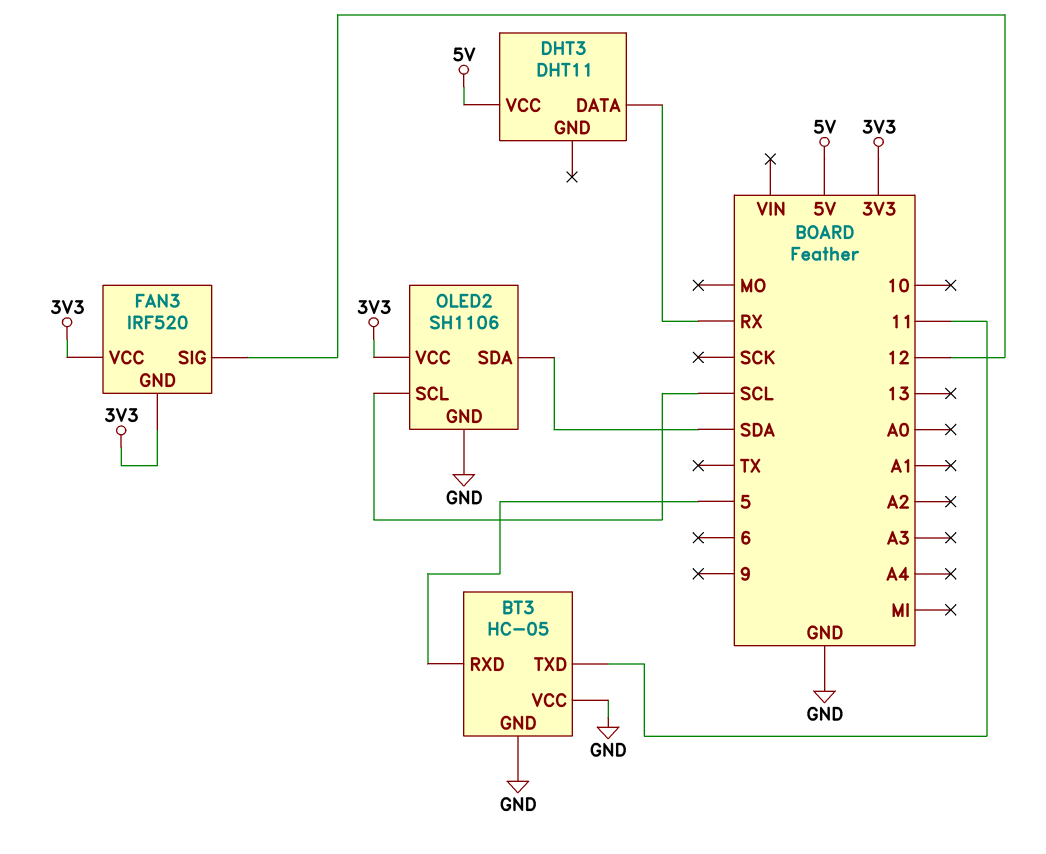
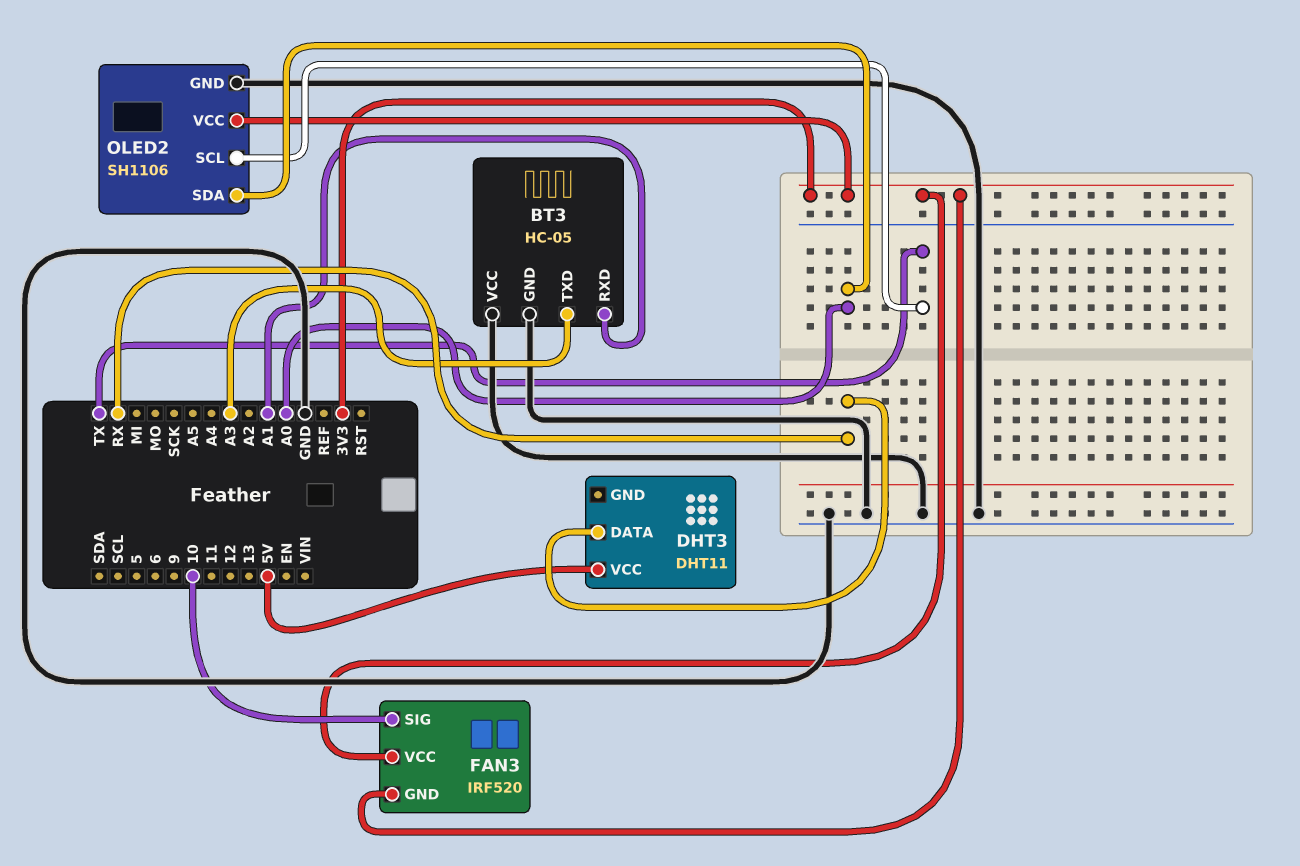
BT3 pin RXD: 5 -> A1
BT3 pin TXD: 11 -> A3
FAN3 pin SIG: 12 -> 10
OLED2 pin SCL: SCL -> TX
OLED2 pin SDA: SDA -> A0

